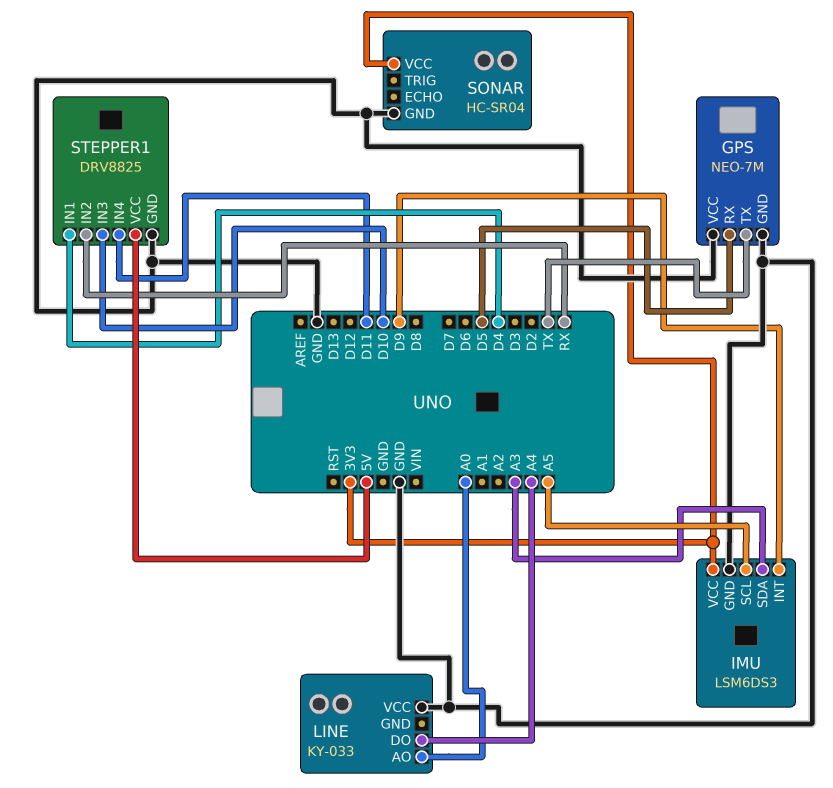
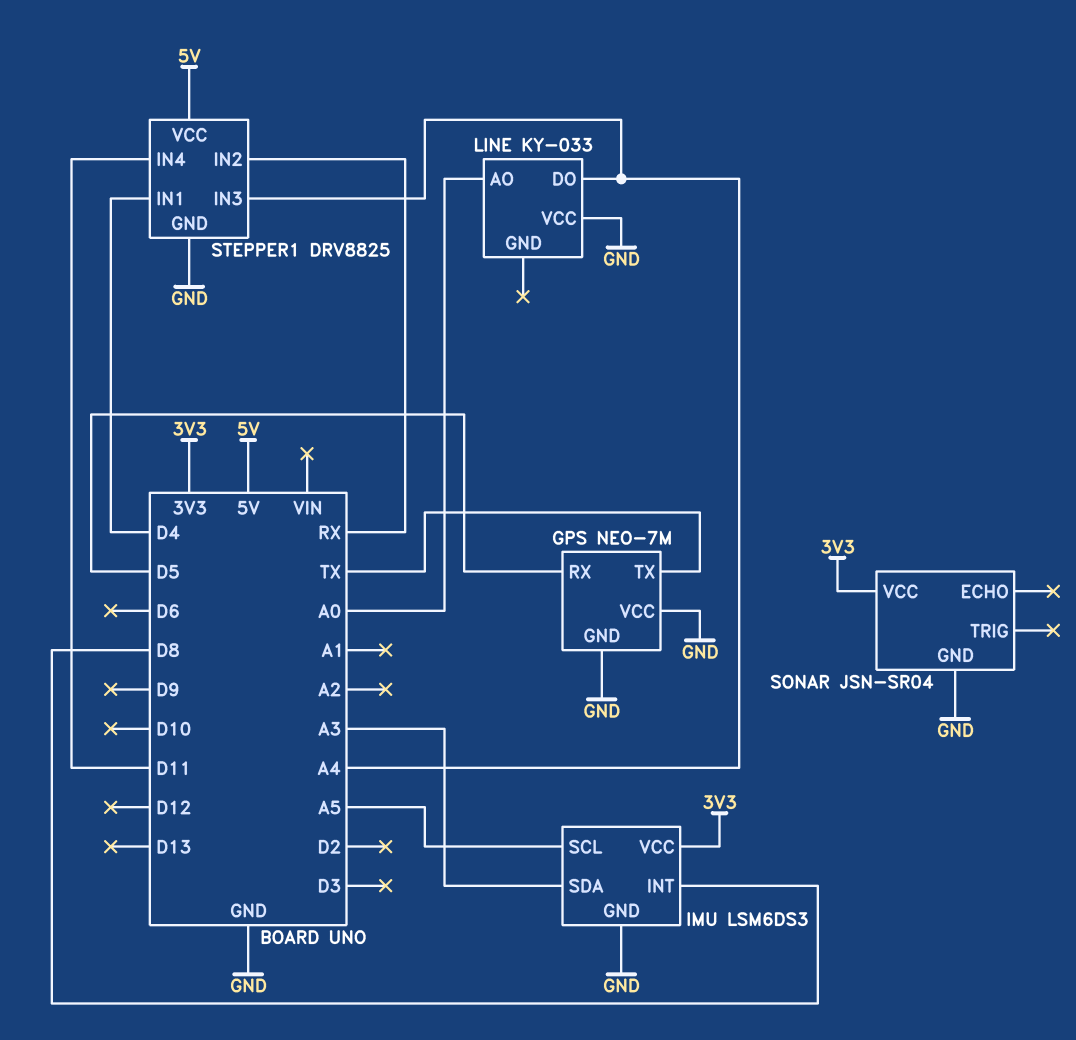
IMU pin INT: D9 -> D8
SONAR: HC-SR04 -> JSN-SR04
STEPPER1 pin IN3: D10 -> A4

